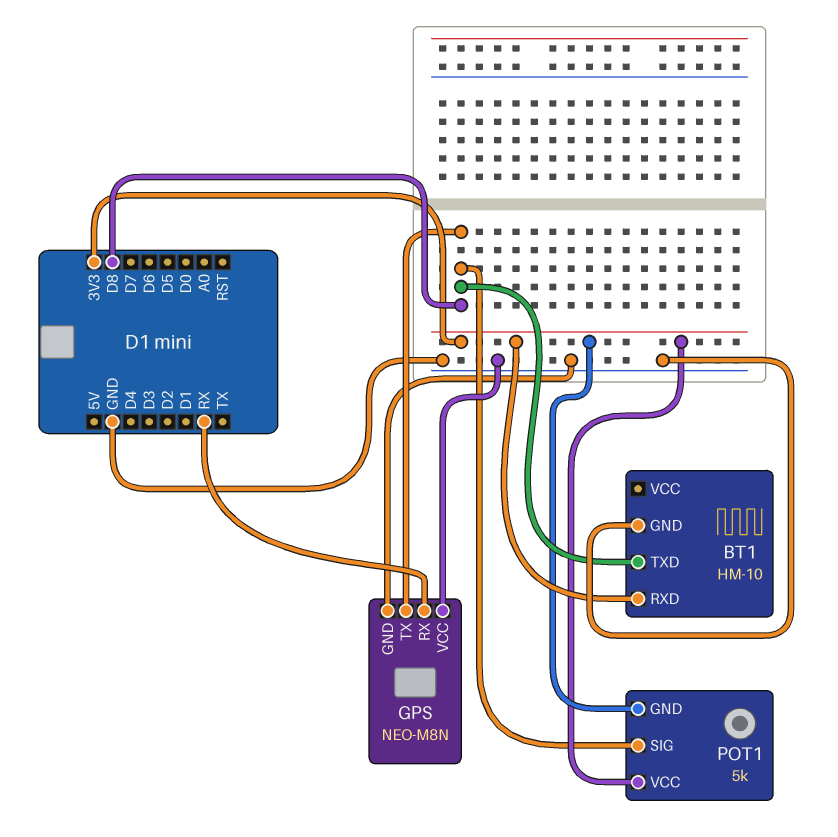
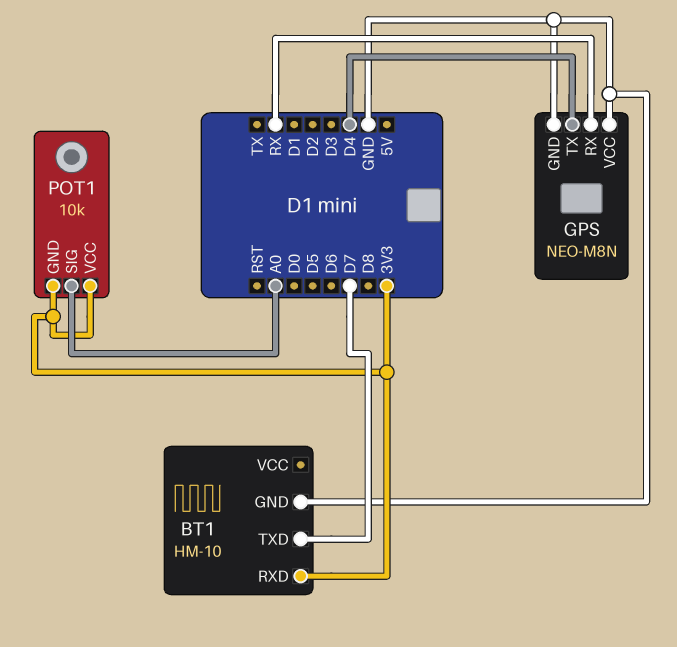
BT1 pin TXD: D8 -> D7
GPS pin TX: D8 -> D4
POT1: 5k -> 10k
POT1 pin SIG: D8 -> A0

